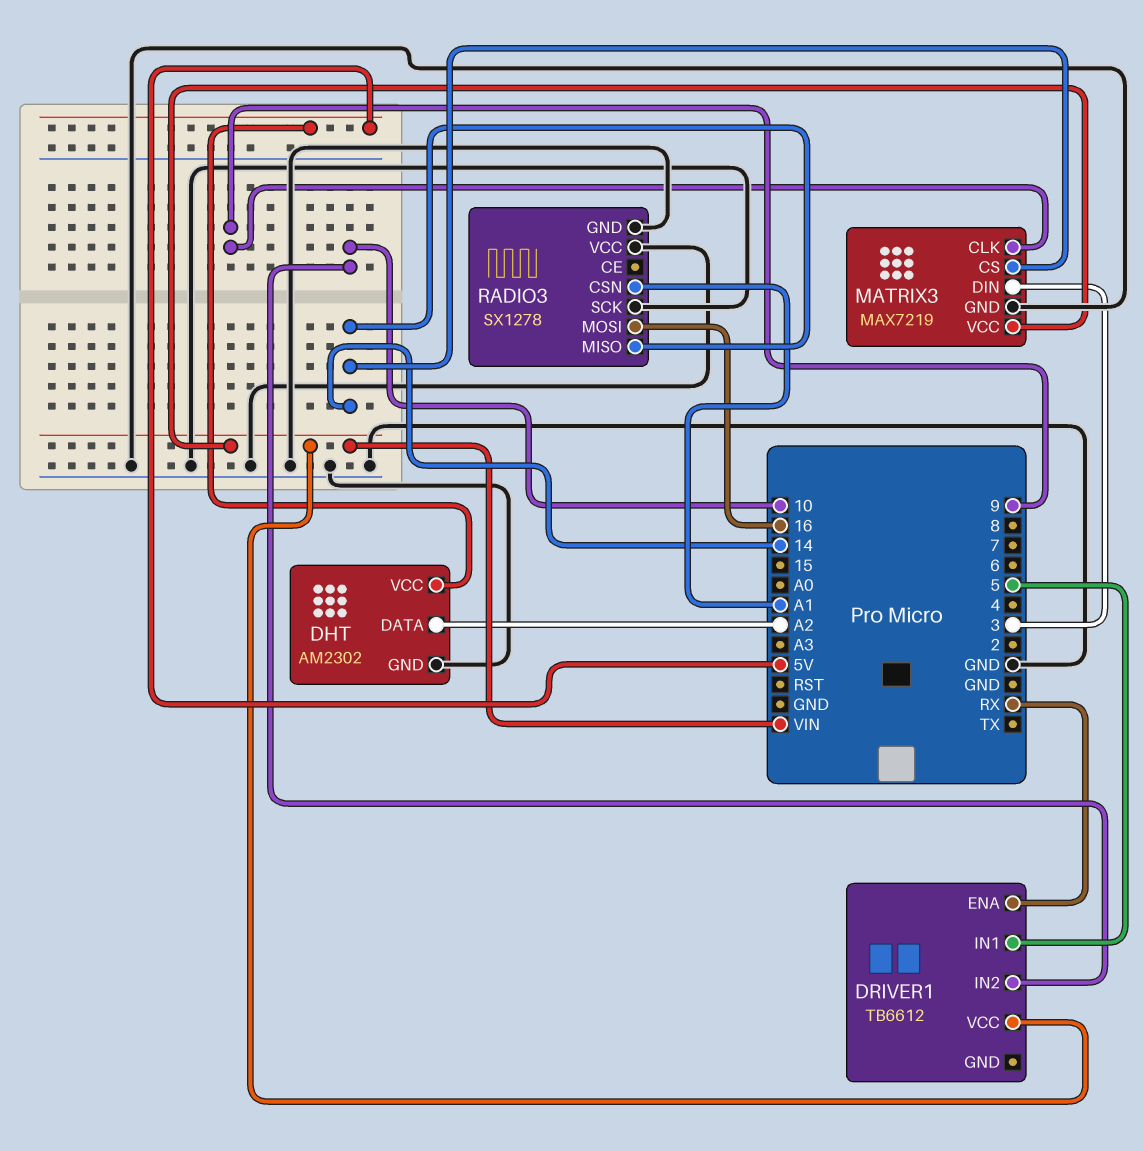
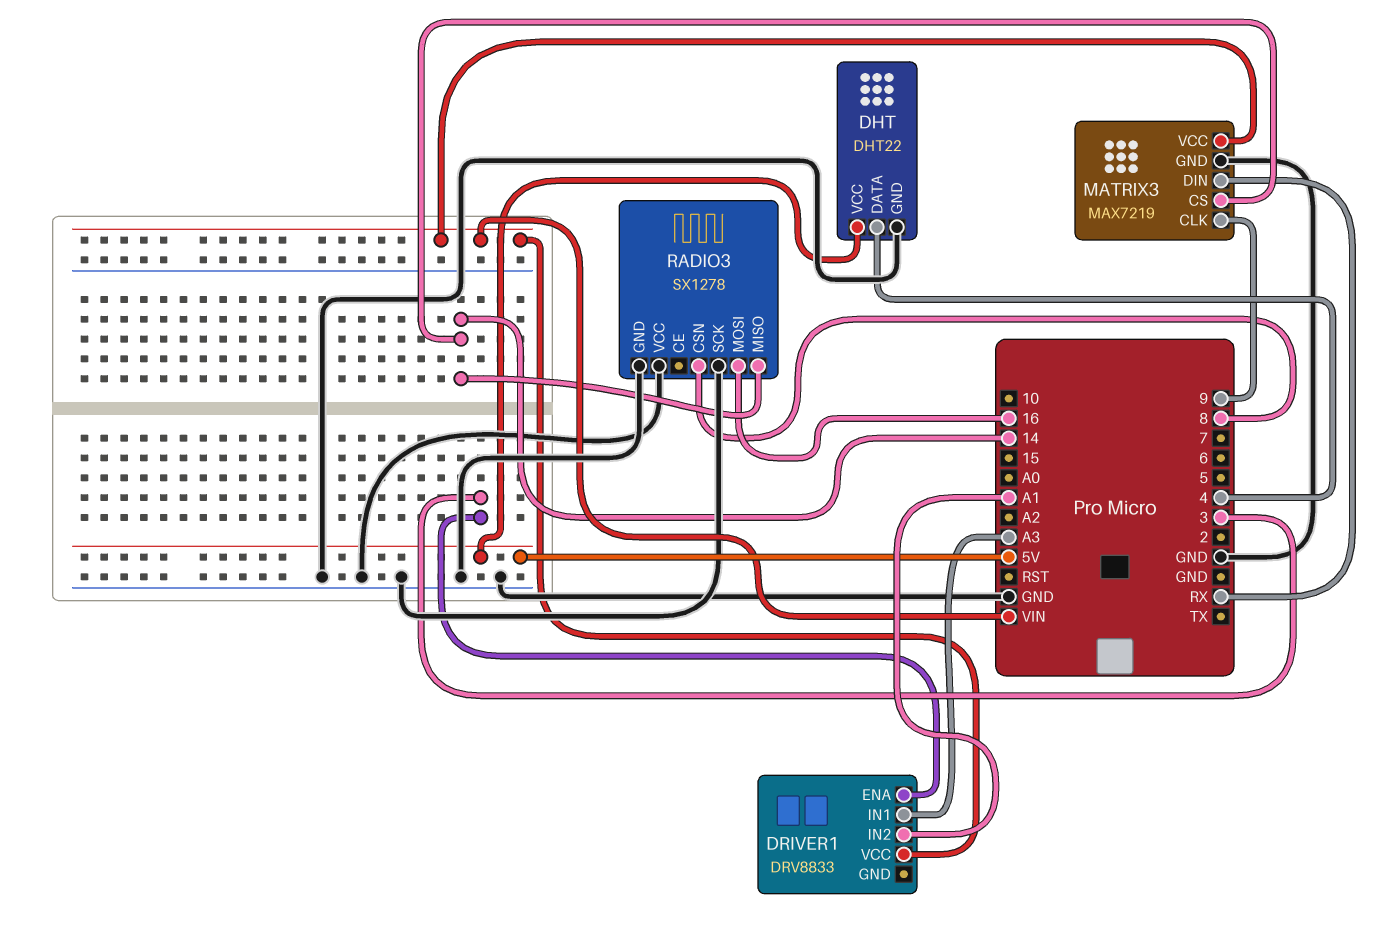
DHT: AM2302 -> DHT22
DHT pin DATA: A2 -> 4
DRIVER1: TB6612 -> DRV8833
DRIVER1 pin ENA: RX -> 3
DRIVER1 pin IN1: 5 -> A3
DRIVER1 pin IN2: 10 -> A1
MATRIX3 pin DIN: 3 -> RX
RADIO3 pin CSN: A1 -> 8

